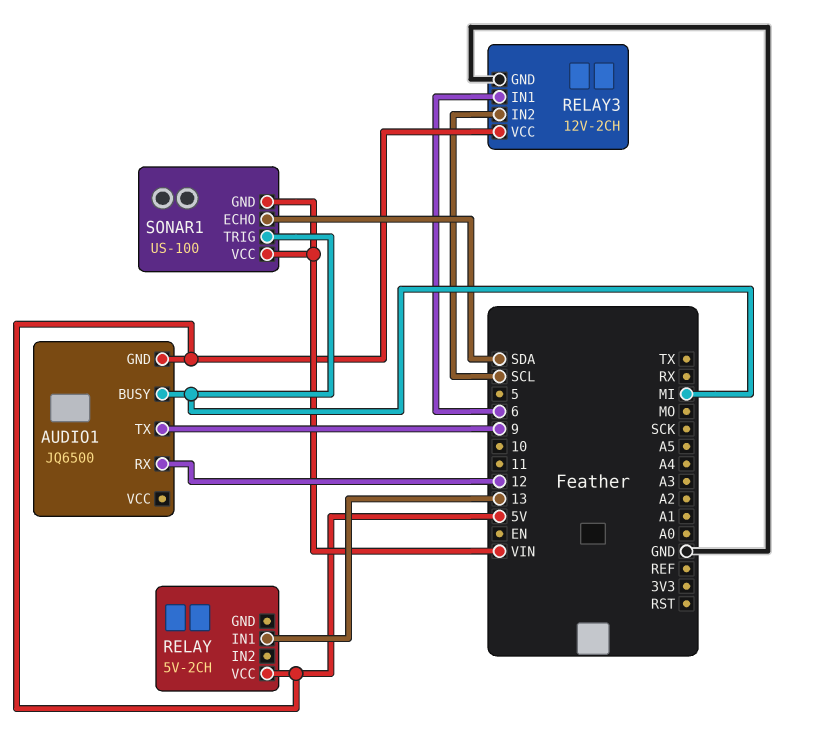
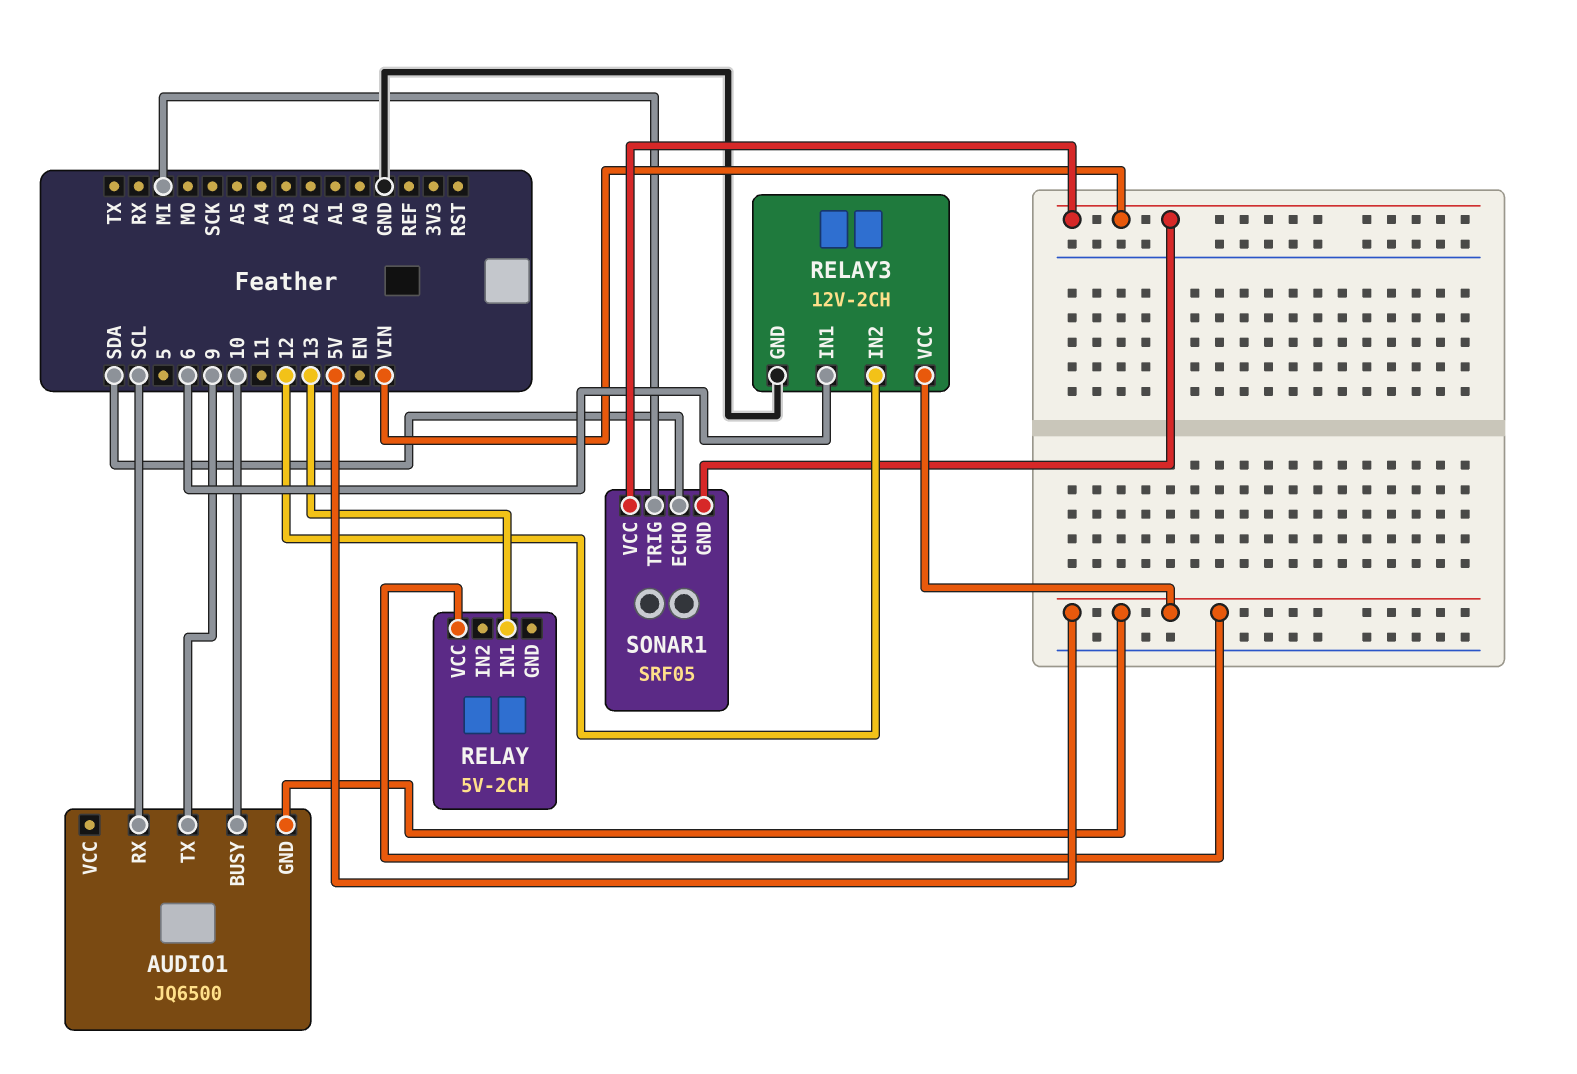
AUDIO1 pin BUSY: MI -> 10
AUDIO1 pin RX: 12 -> SCL
RELAY3 pin IN2: SCL -> 12
SONAR1: US-100 -> SRF05

